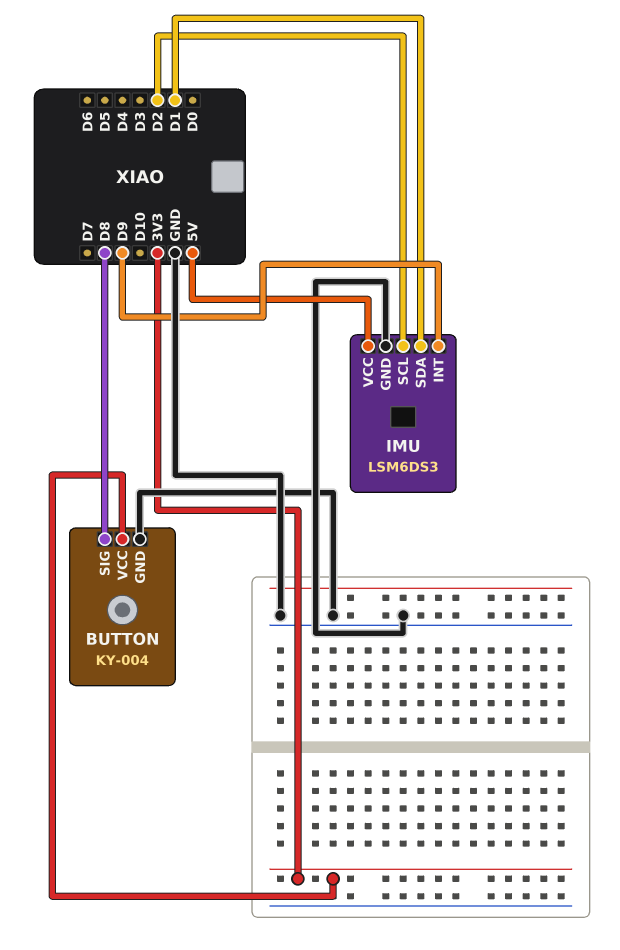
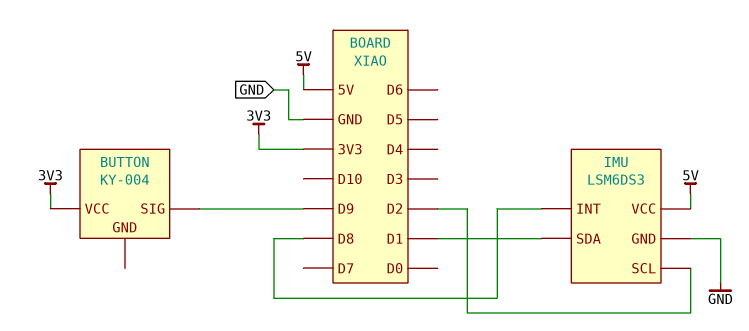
BUTTON pin GND: GND -> none
BUTTON pin SIG: D8 -> D9
IMU pin INT: D9 -> D8

